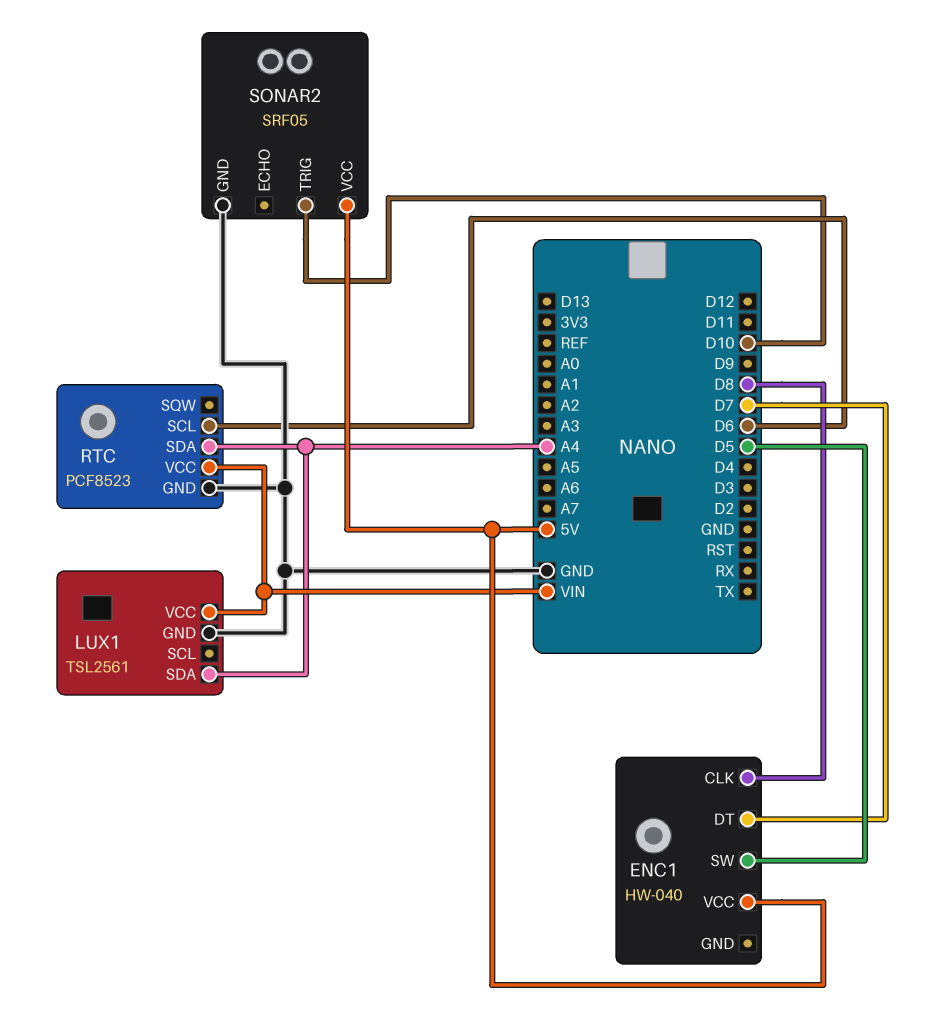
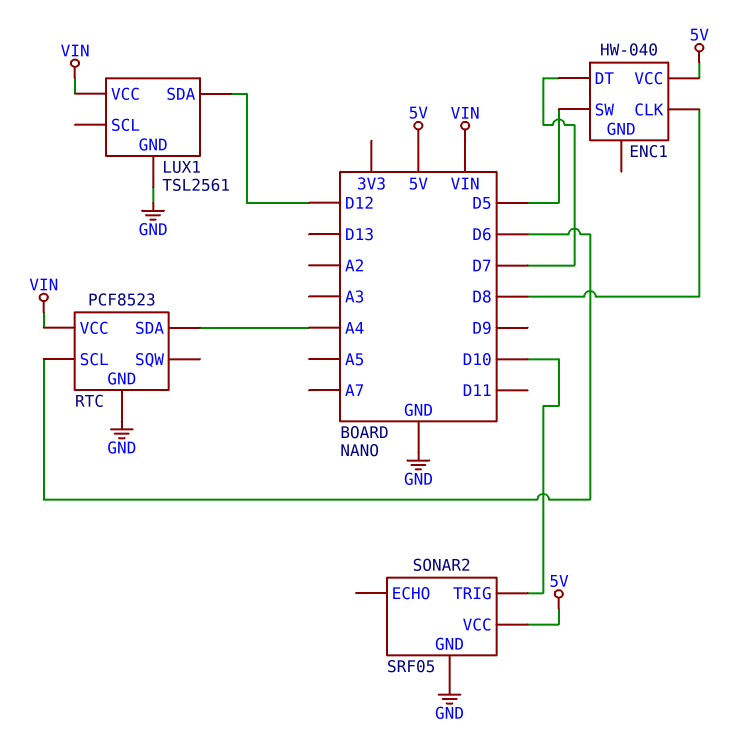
LUX1 pin SDA: A4 -> D12

